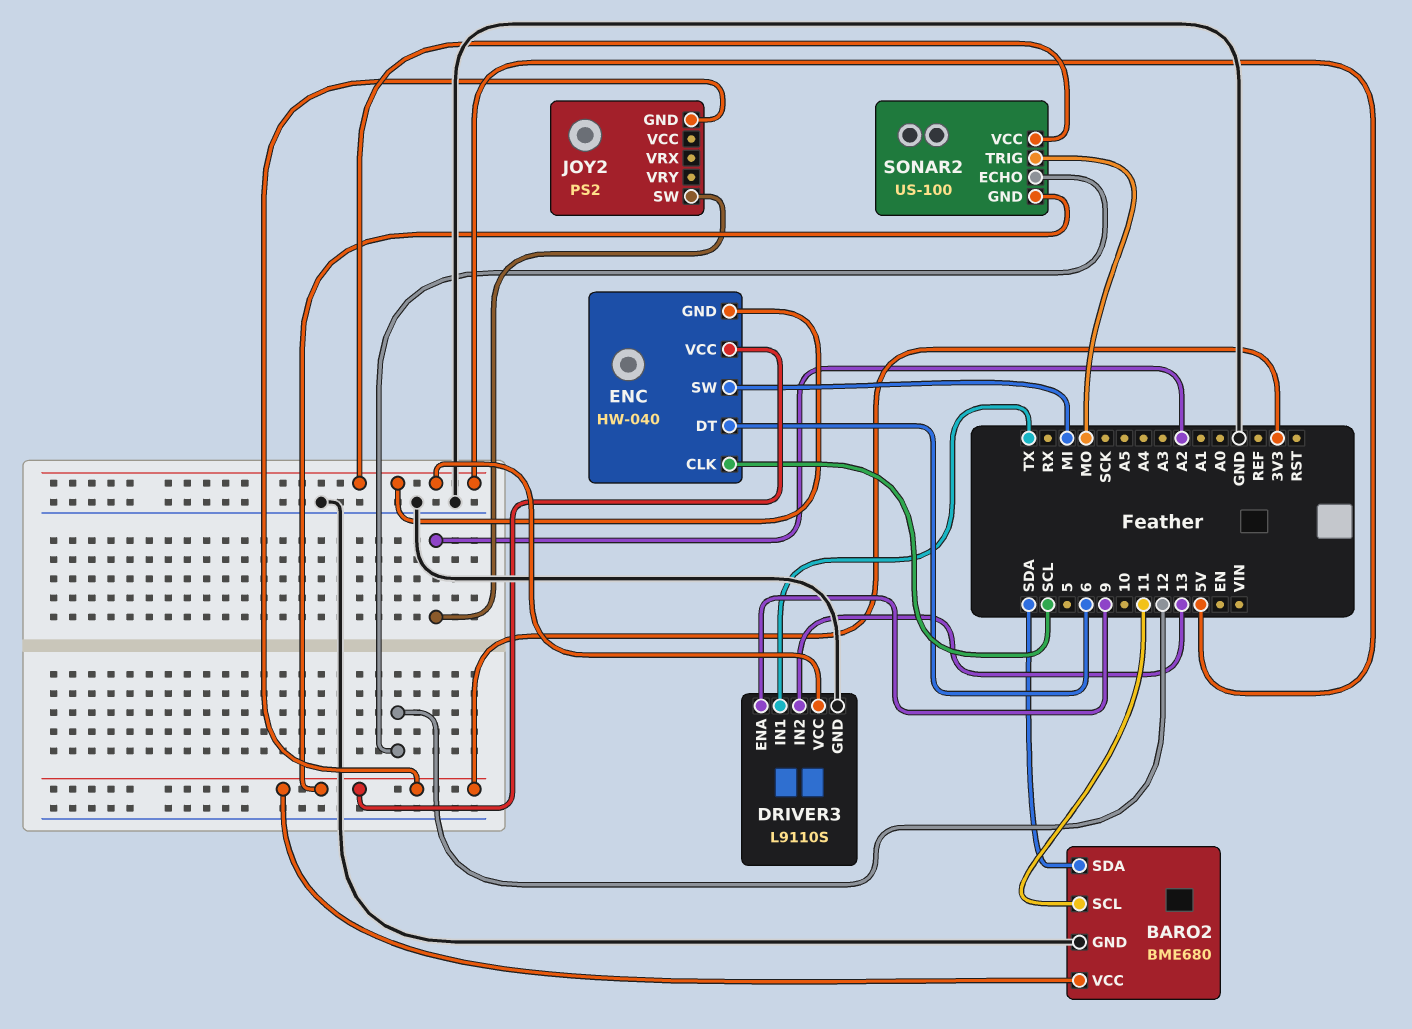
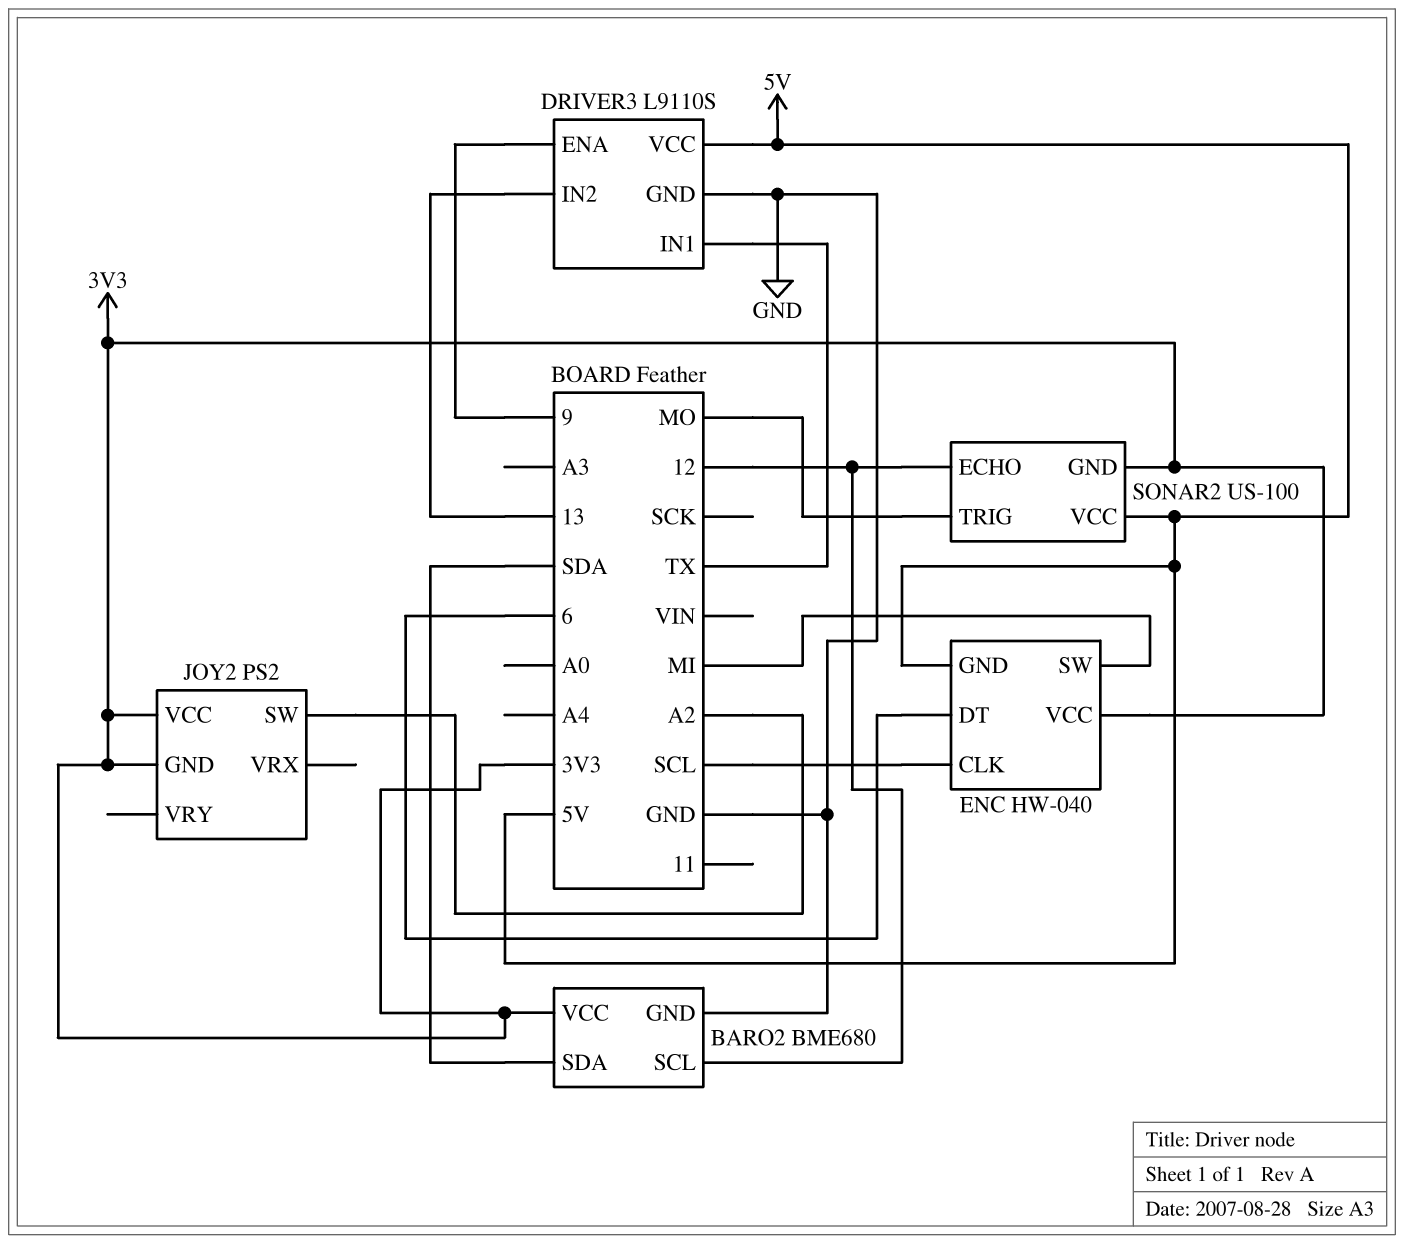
BARO2 pin SCL: 11 -> 12
JOY2 pin VCC: none -> 3V3

